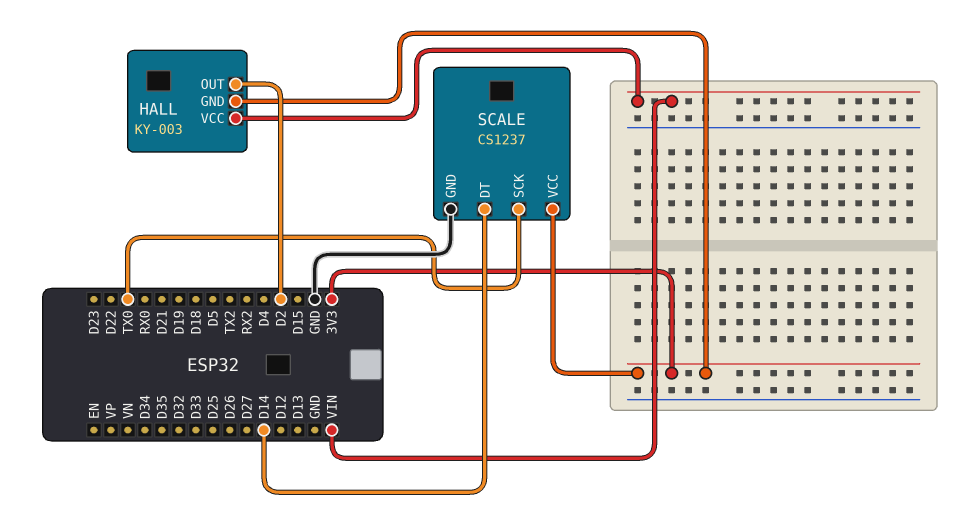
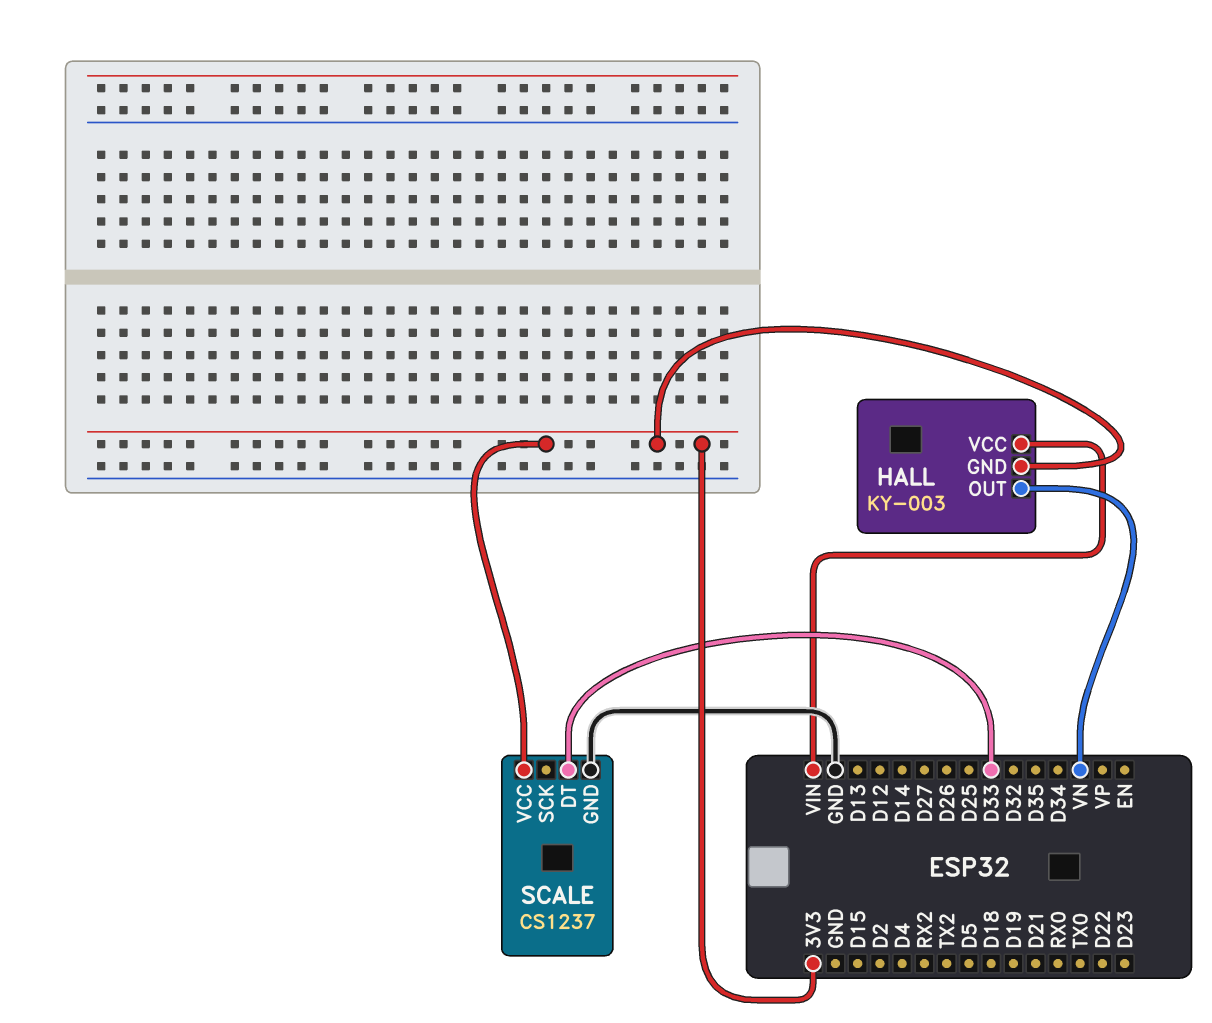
HALL pin OUT: D2 -> VN
SCALE pin DT: D14 -> D33
SCALE pin SCK: TX0 -> none

